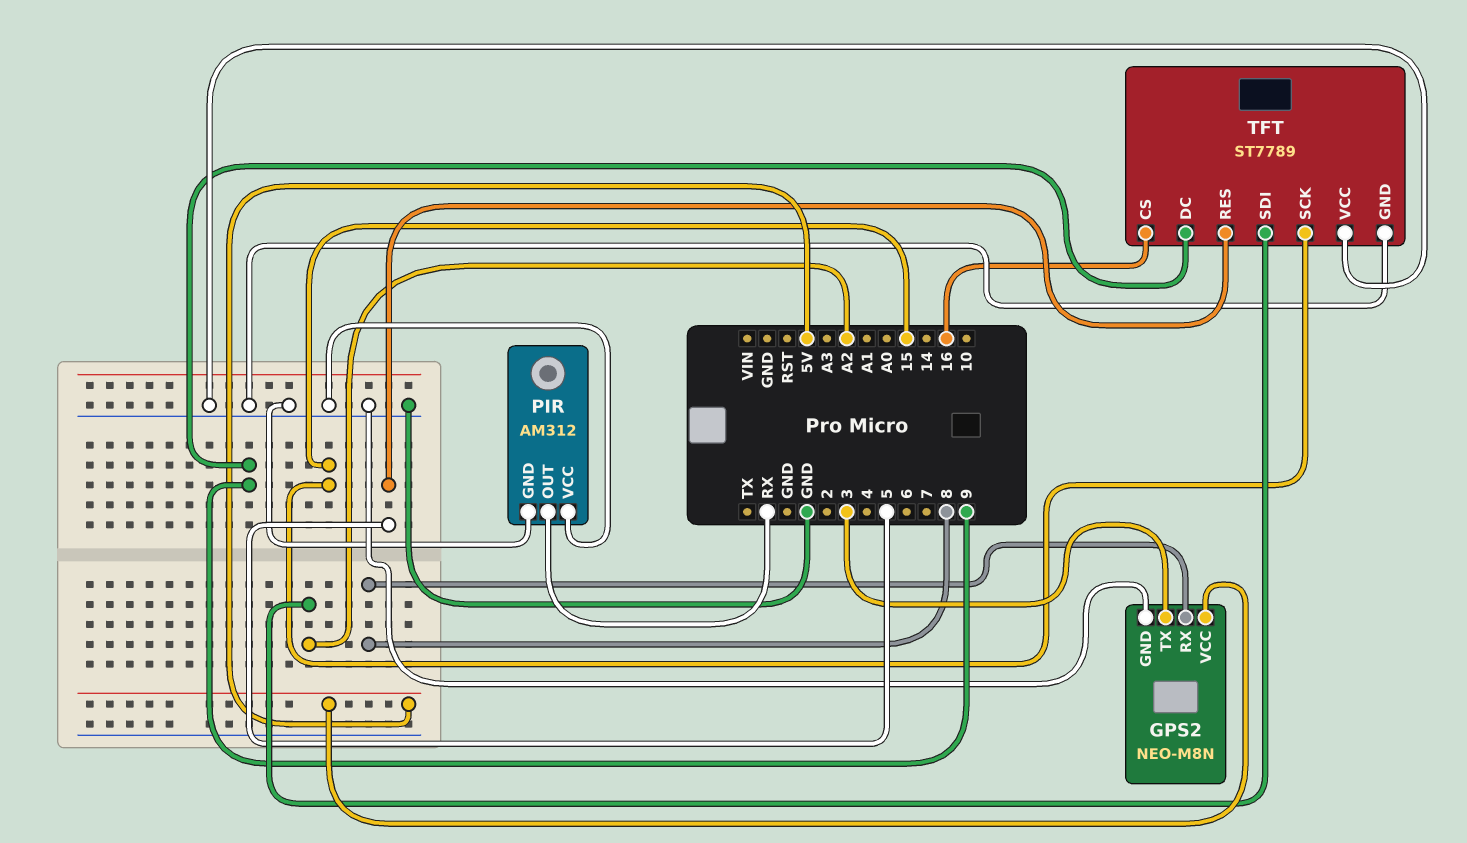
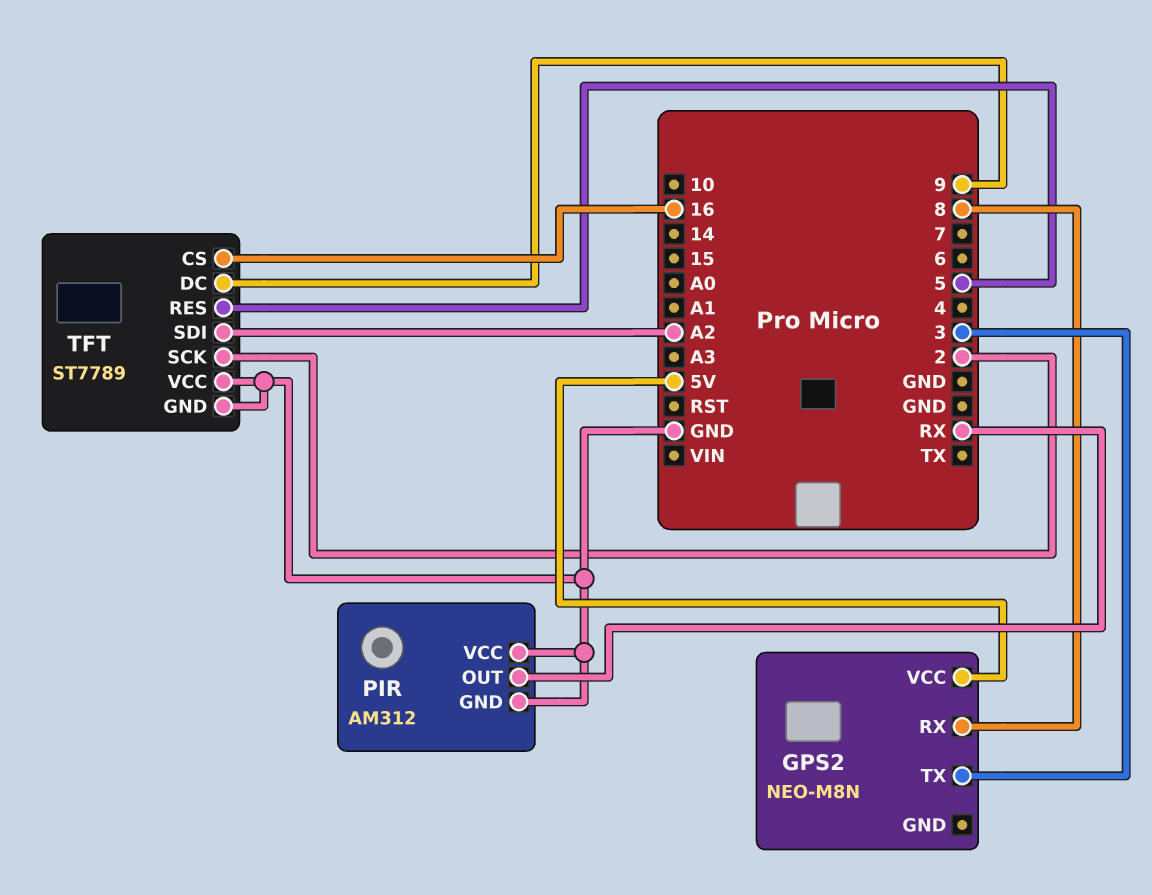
GPS2 pin GND: GND -> none
TFT pin SCK: 15 -> 2

